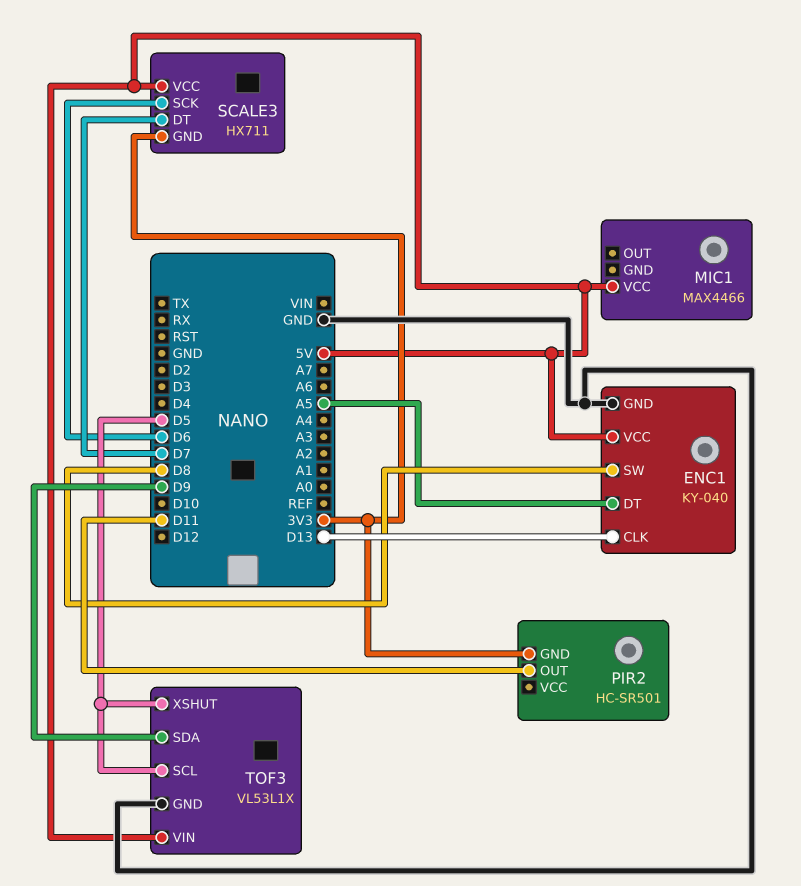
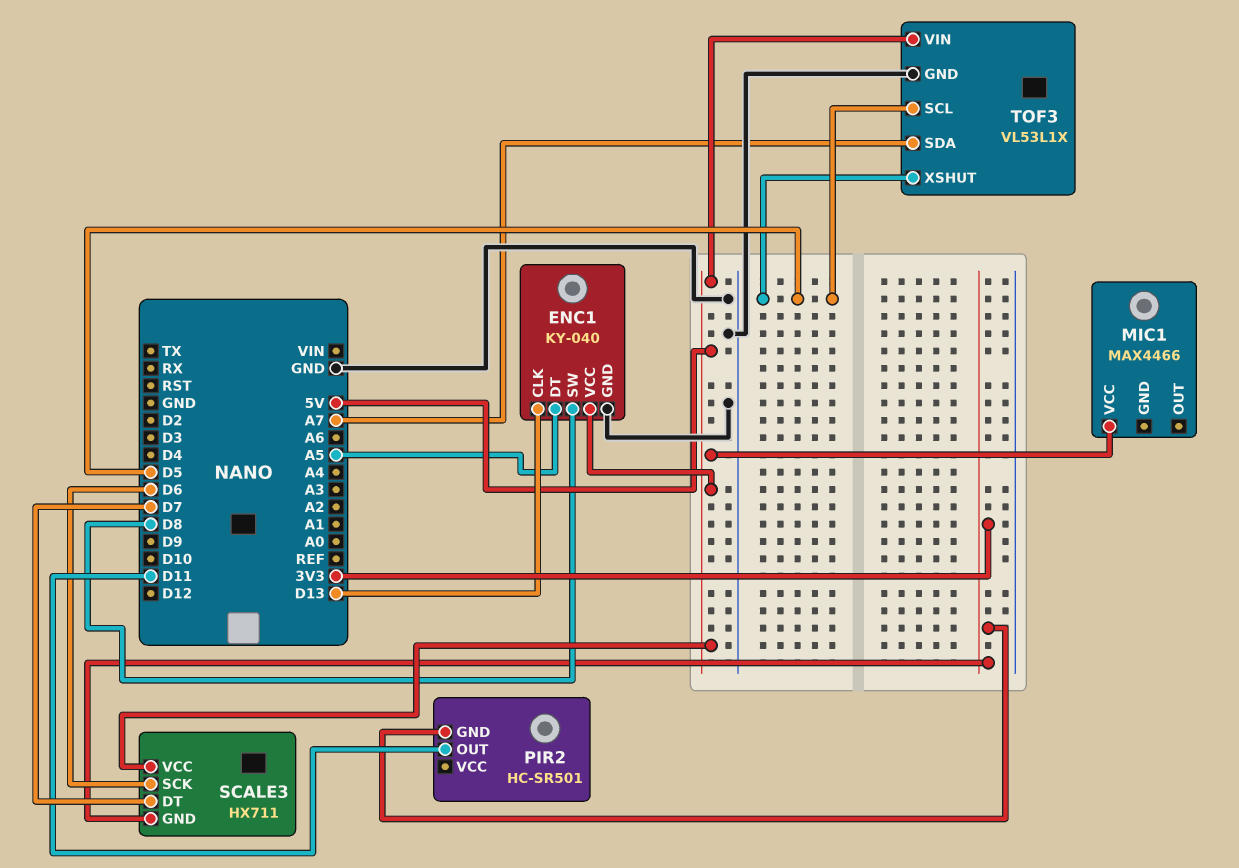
TOF3 pin SDA: D9 -> A7

